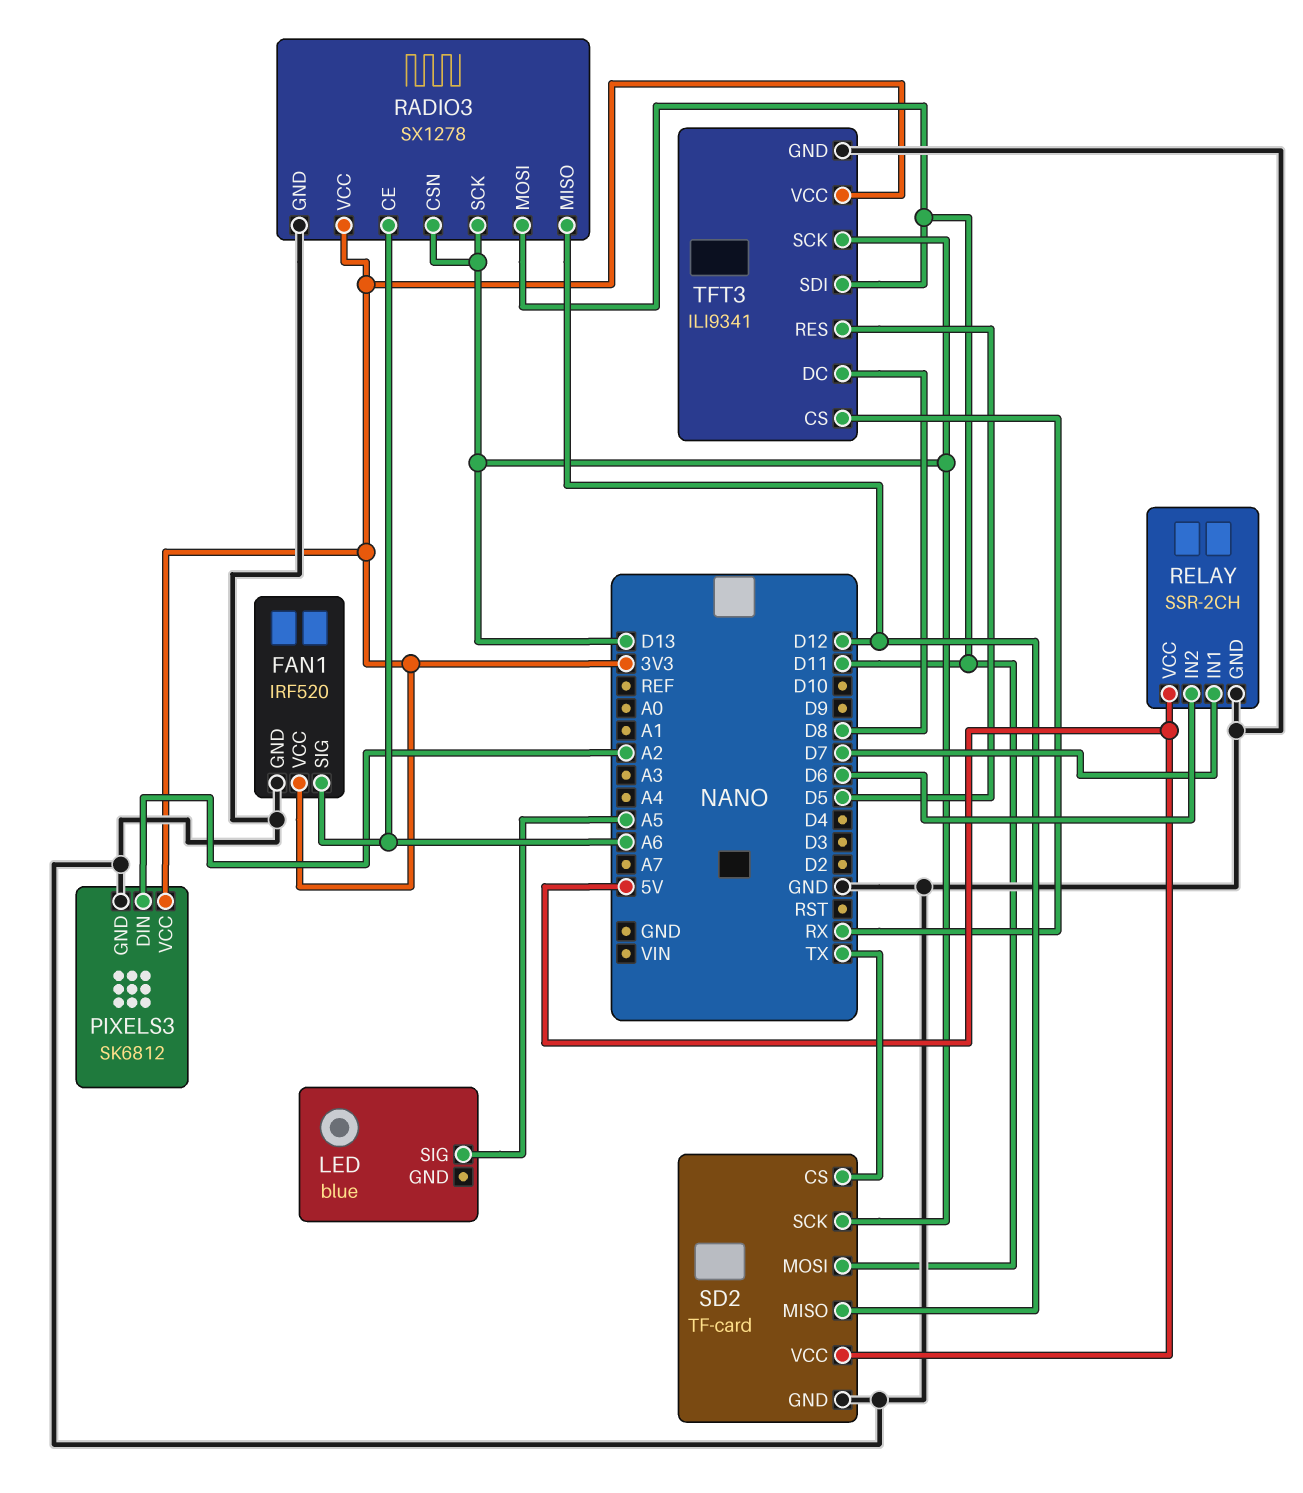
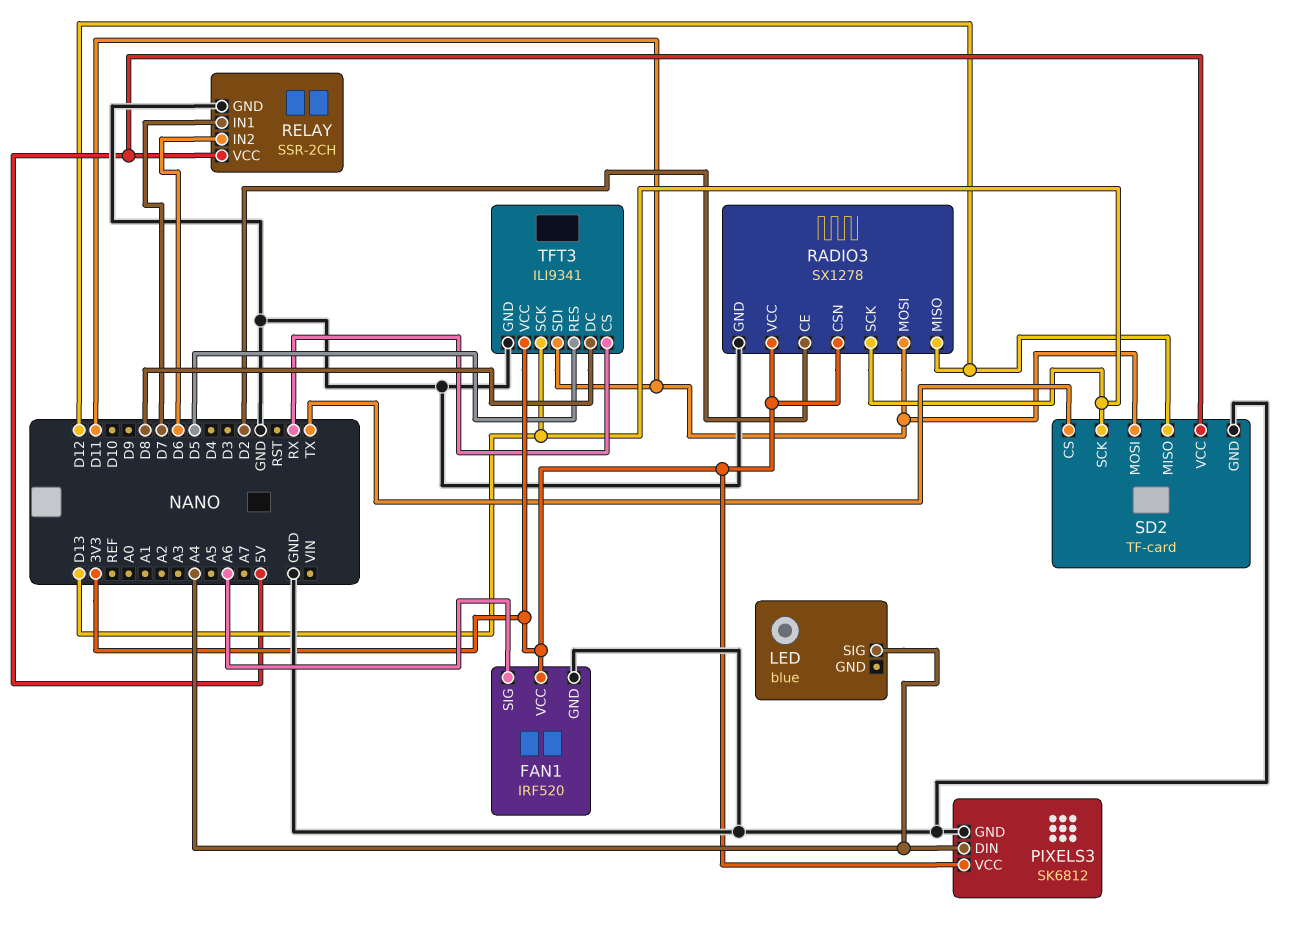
LED pin SIG: A5 -> A4
PIXELS3 pin DIN: A2 -> A4
RADIO3 pin CE: A6 -> D2
RADIO3 pin CSN: D13 -> 3V3

